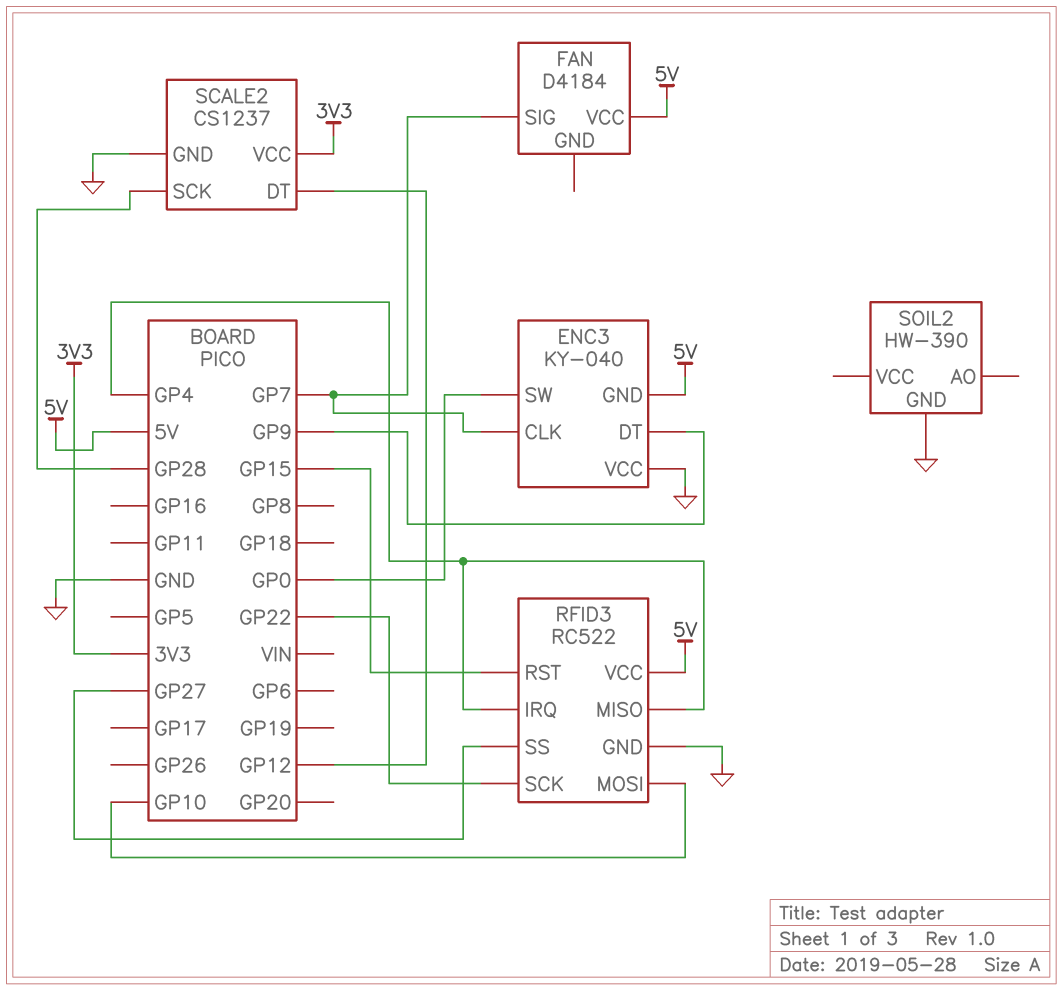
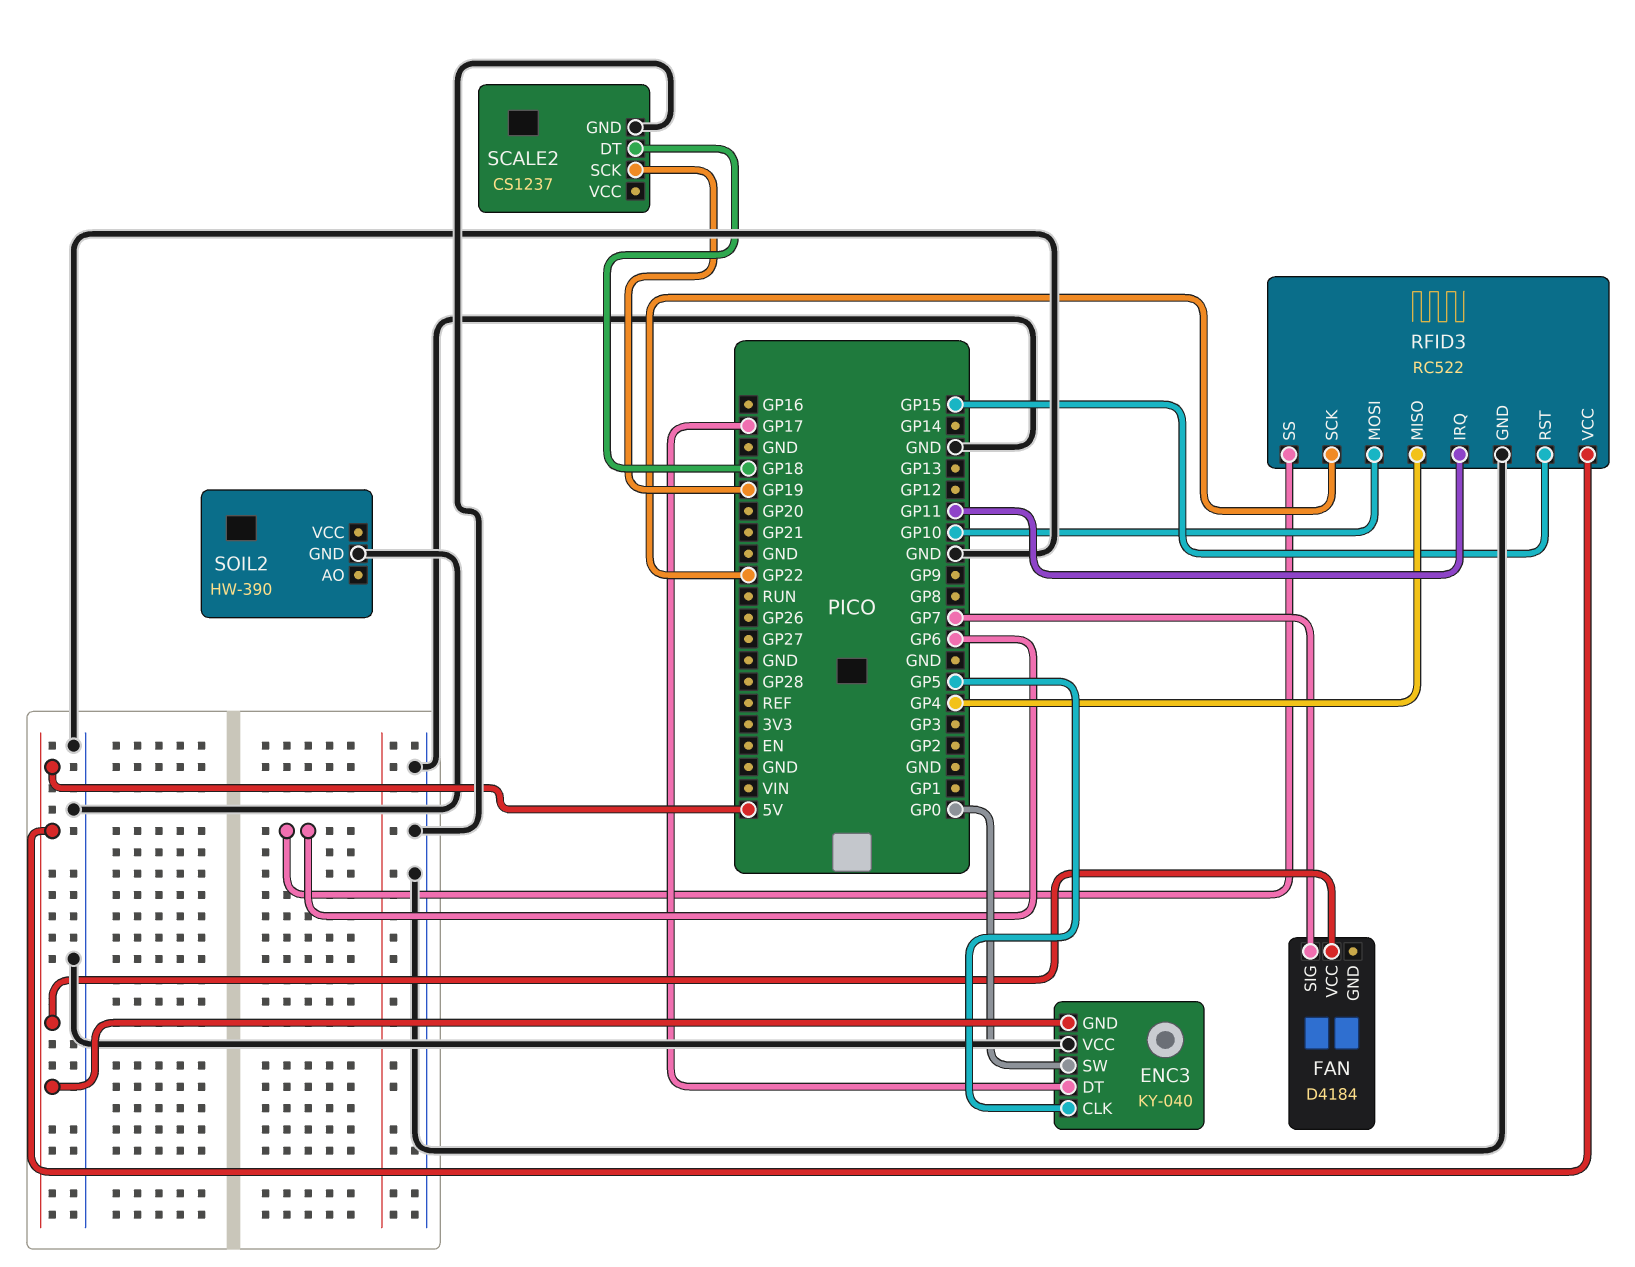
ENC3 pin CLK: GP7 -> GP5
ENC3 pin DT: GP9 -> GP17
RFID3 pin IRQ: GP4 -> GP11
RFID3 pin SS: GP27 -> GP6
SCALE2 pin DT: GP12 -> GP18
SCALE2 pin SCK: GP28 -> GP19
SCALE2 pin VCC: 3V3 -> none

